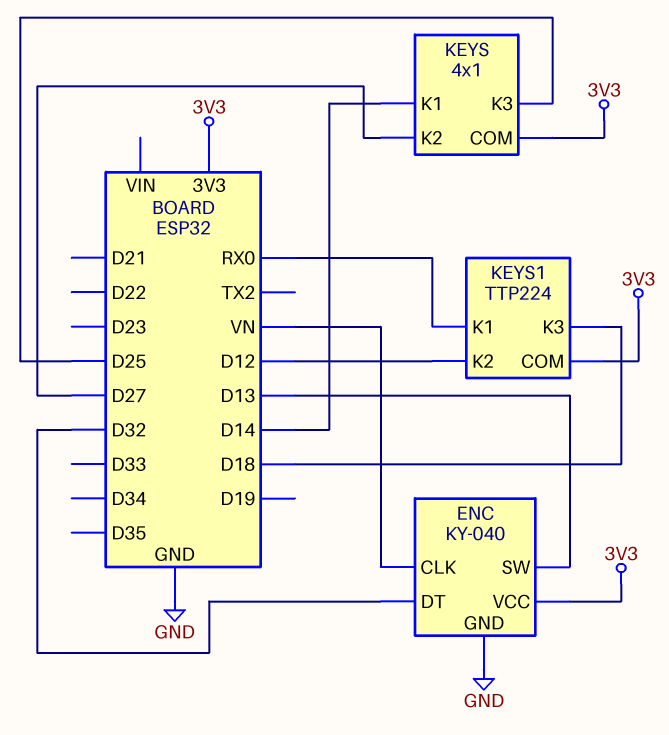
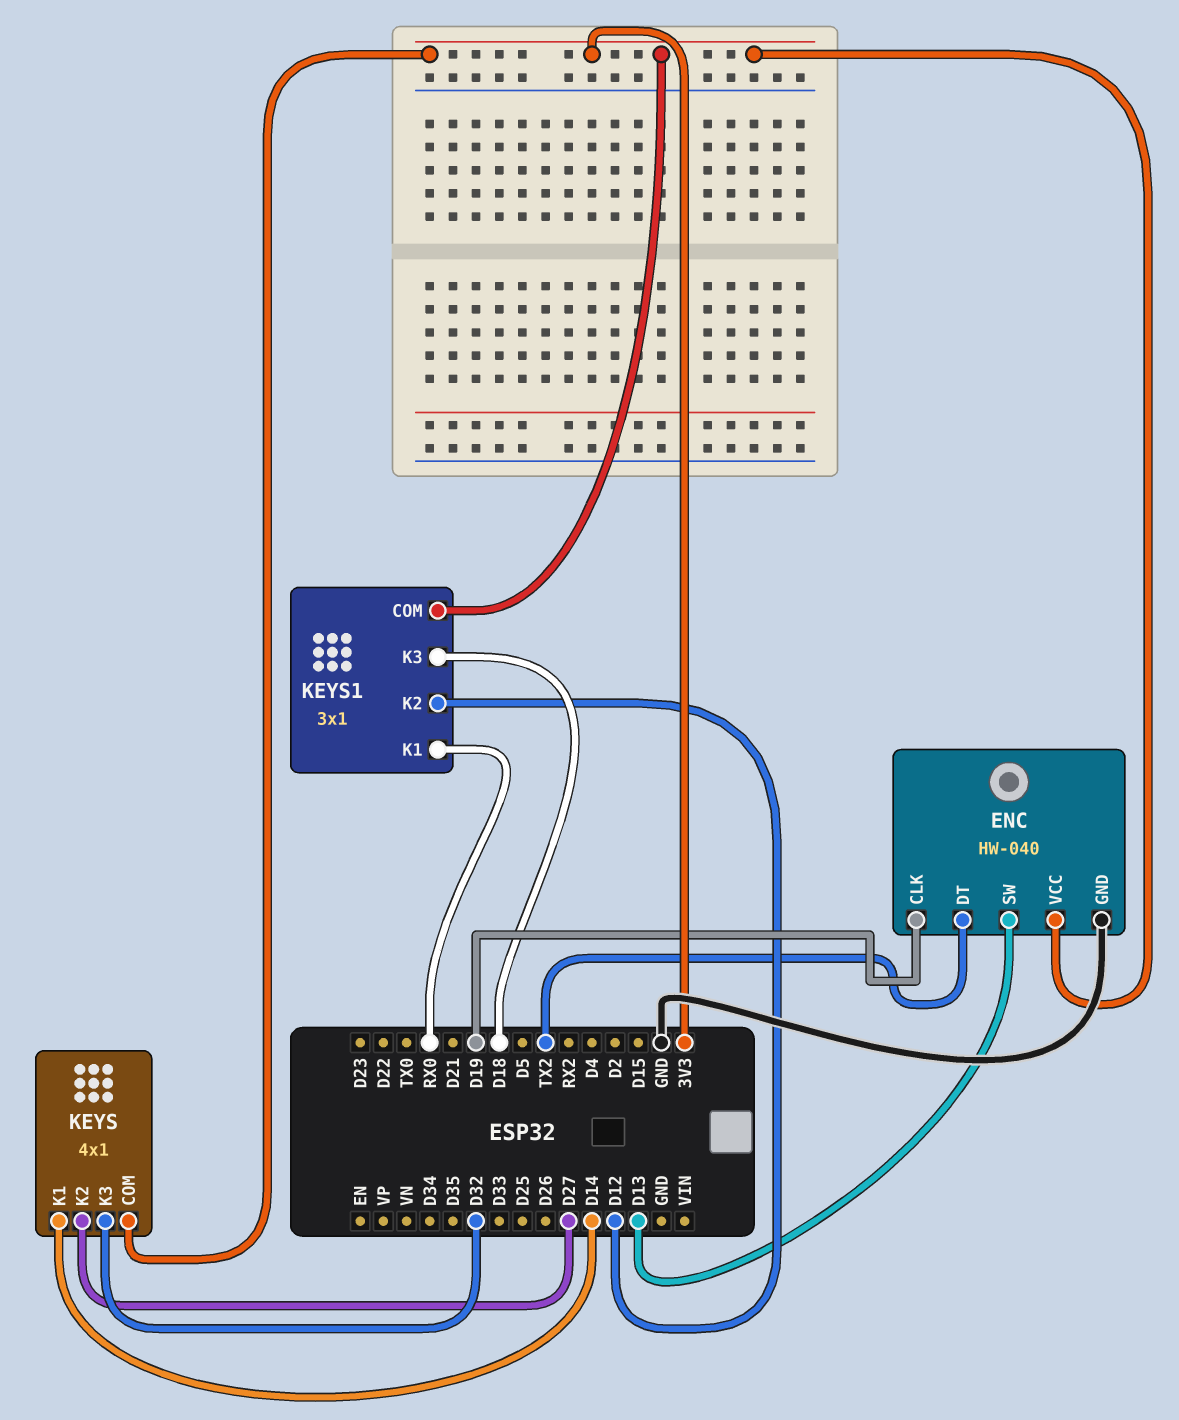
ENC: KY-040 -> HW-040
ENC pin CLK: VN -> D19
ENC pin DT: D32 -> TX2
KEYS pin K3: D25 -> D32
KEYS1: TTP224 -> 3x1

